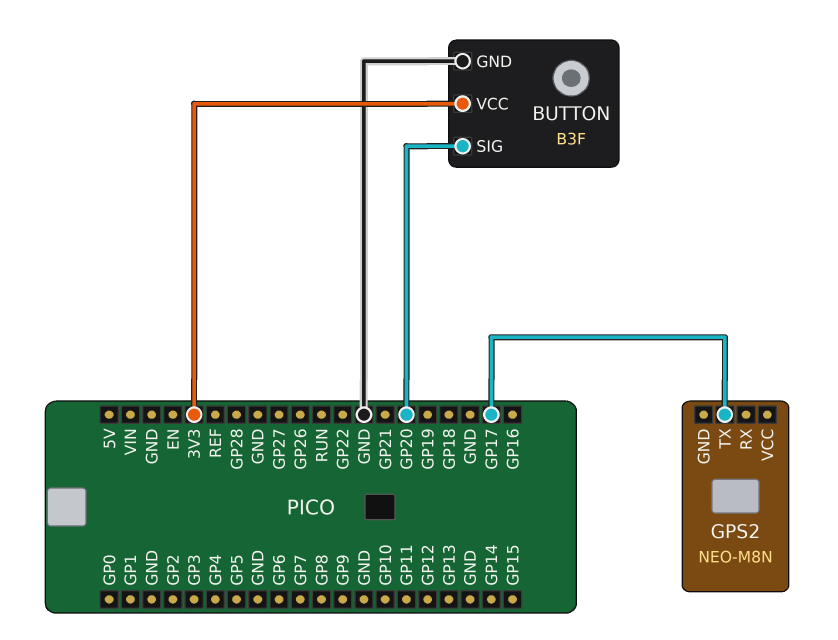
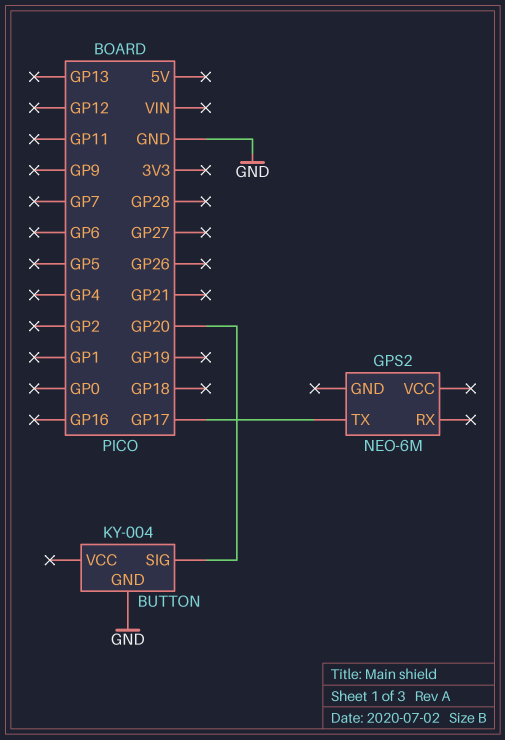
BUTTON: B3F -> KY-004
BUTTON pin VCC: 3V3 -> none
GPS2: NEO-M8N -> NEO-6M

